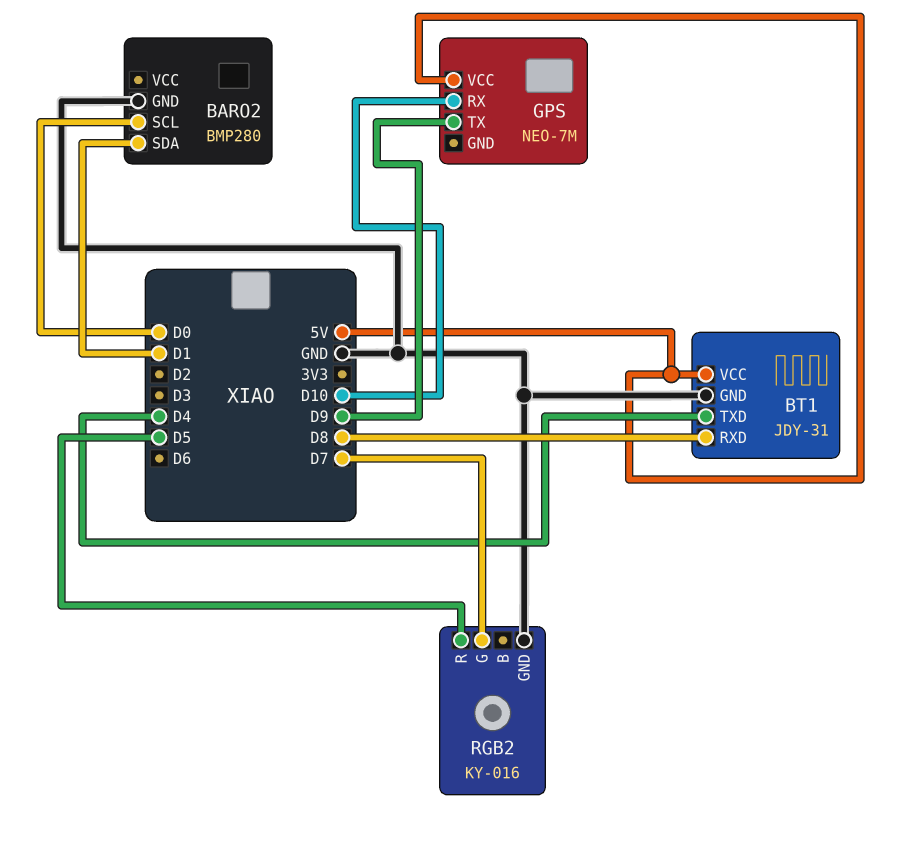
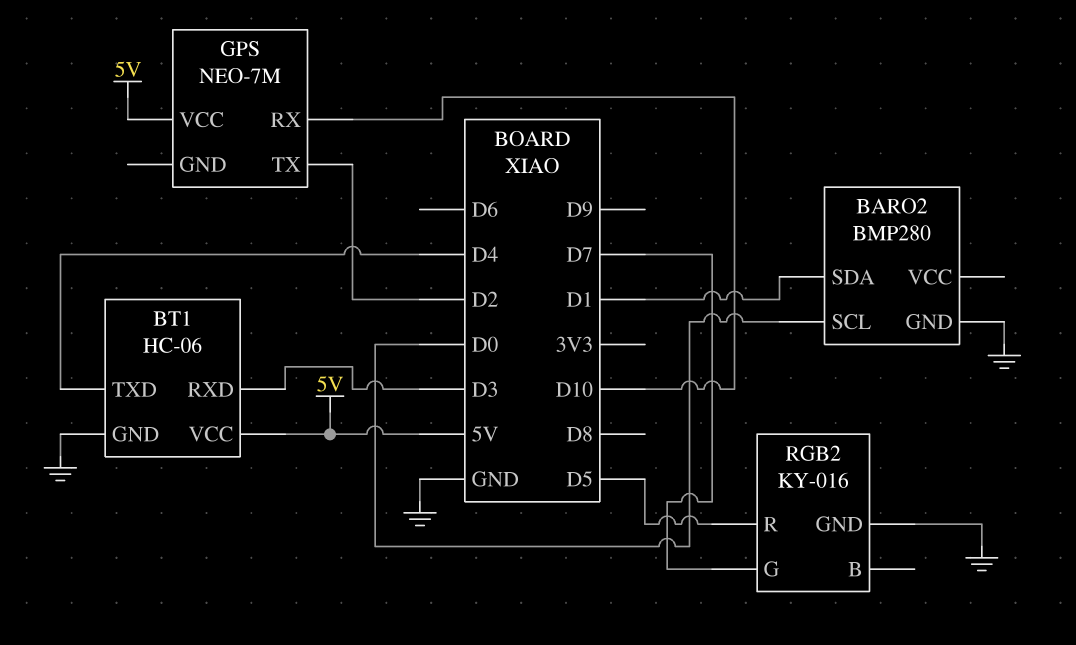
BT1: JDY-31 -> HC-06
BT1 pin RXD: D8 -> D3
GPS pin TX: D9 -> D2

